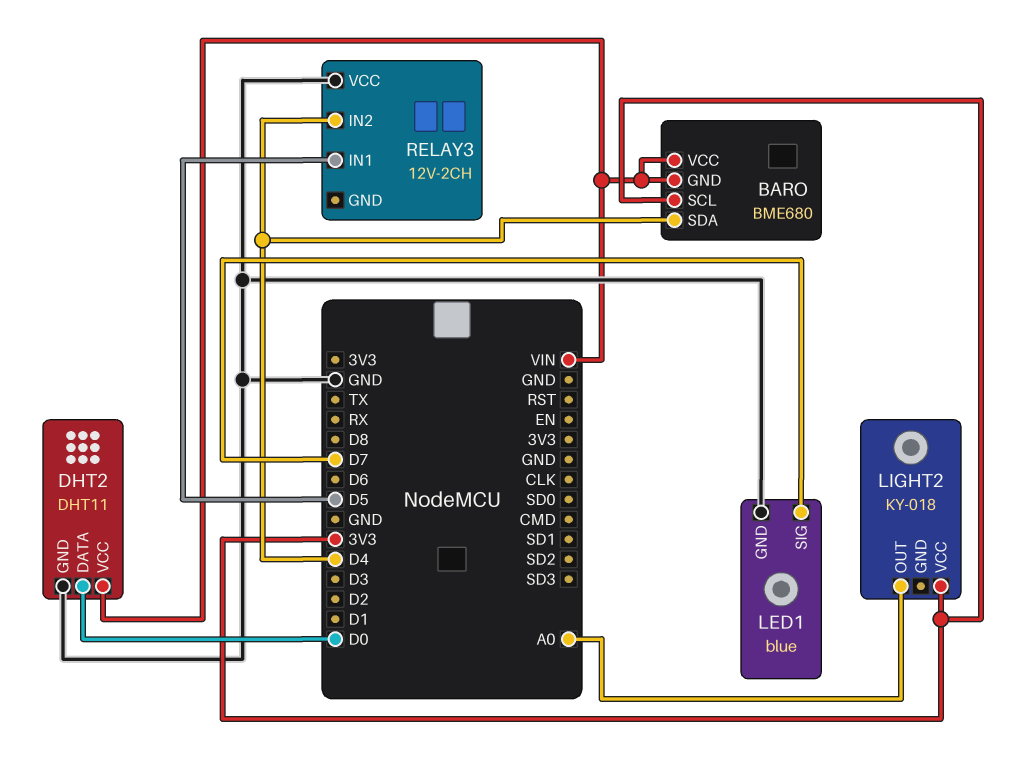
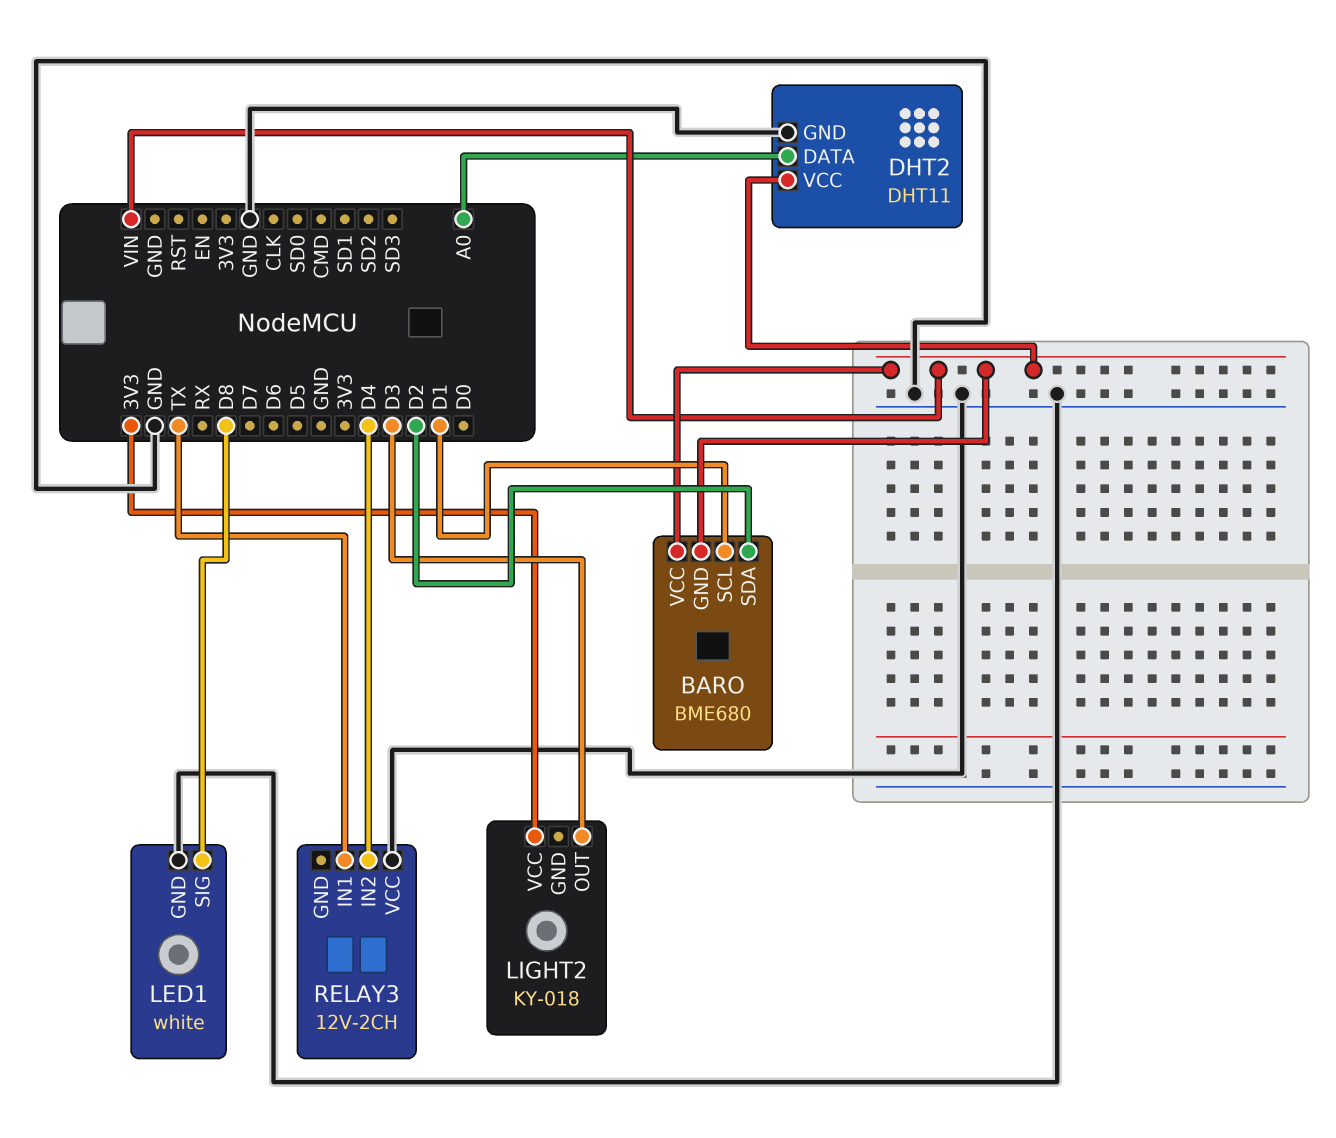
BARO pin SCL: 3V3 -> D1
BARO pin SDA: D4 -> D2
DHT2 pin DATA: D0 -> A0
LED1: blue -> white
LED1 pin SIG: D7 -> D8
LIGHT2 pin OUT: A0 -> D3
RELAY3 pin IN1: D5 -> TX

